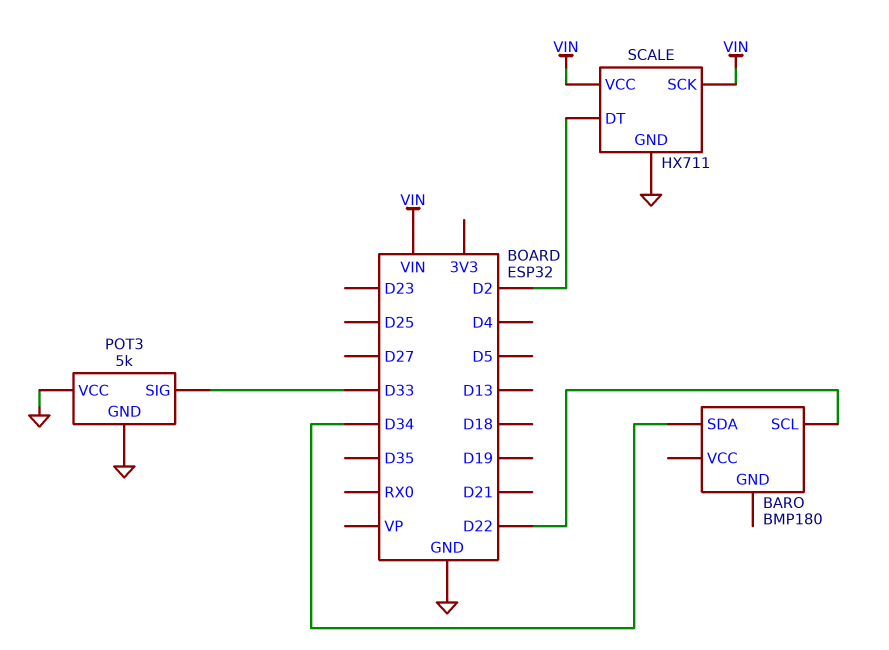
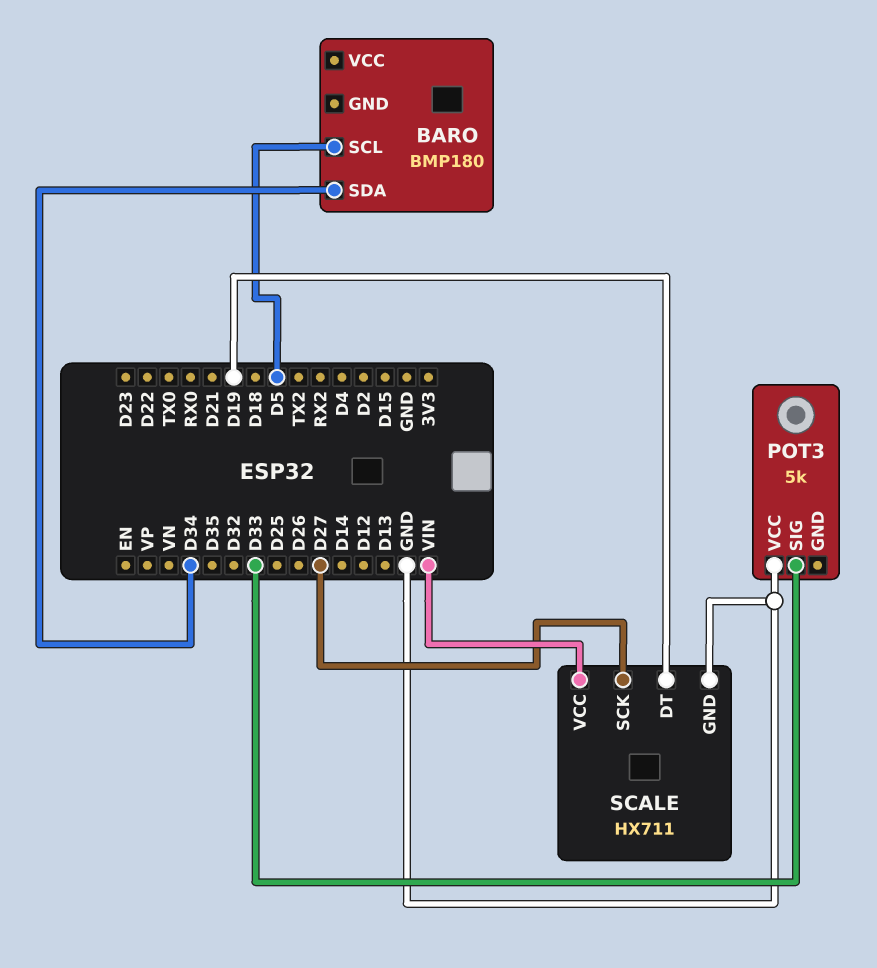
BARO pin SCL: D22 -> D5
POT3 pin GND: GND -> none
SCALE pin DT: D2 -> D19
SCALE pin SCK: VIN -> D27

